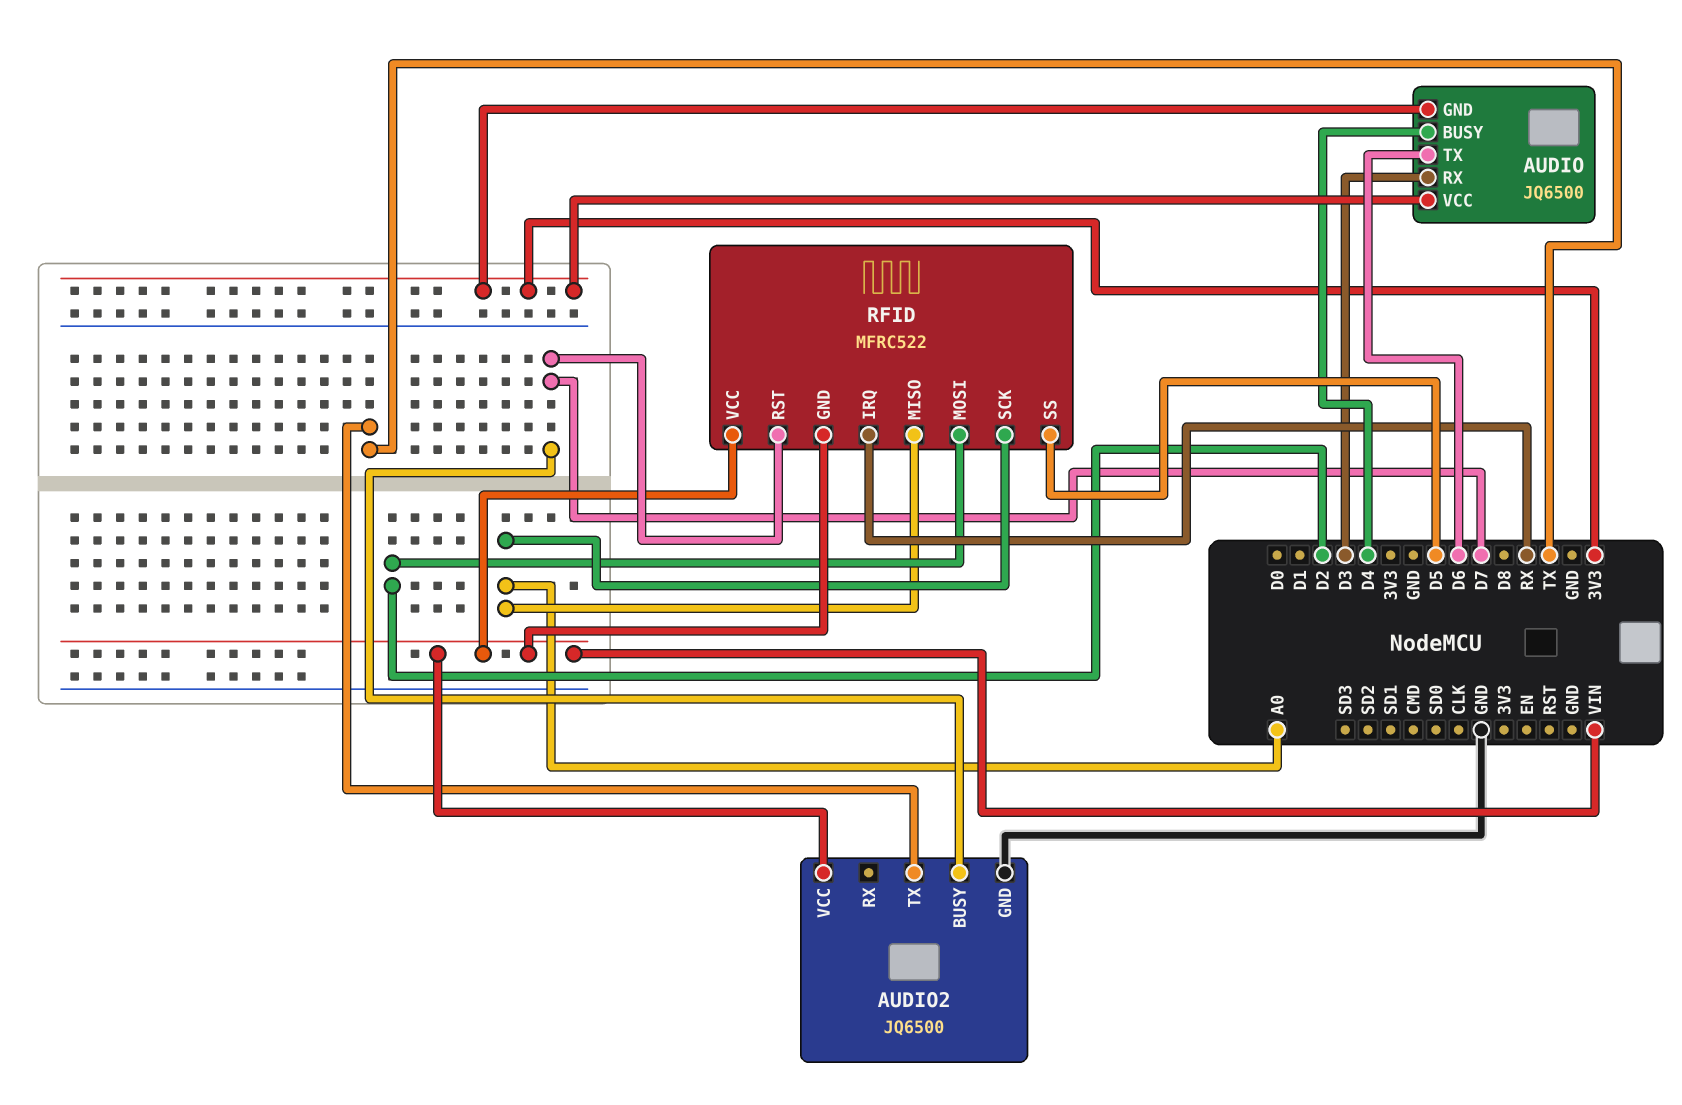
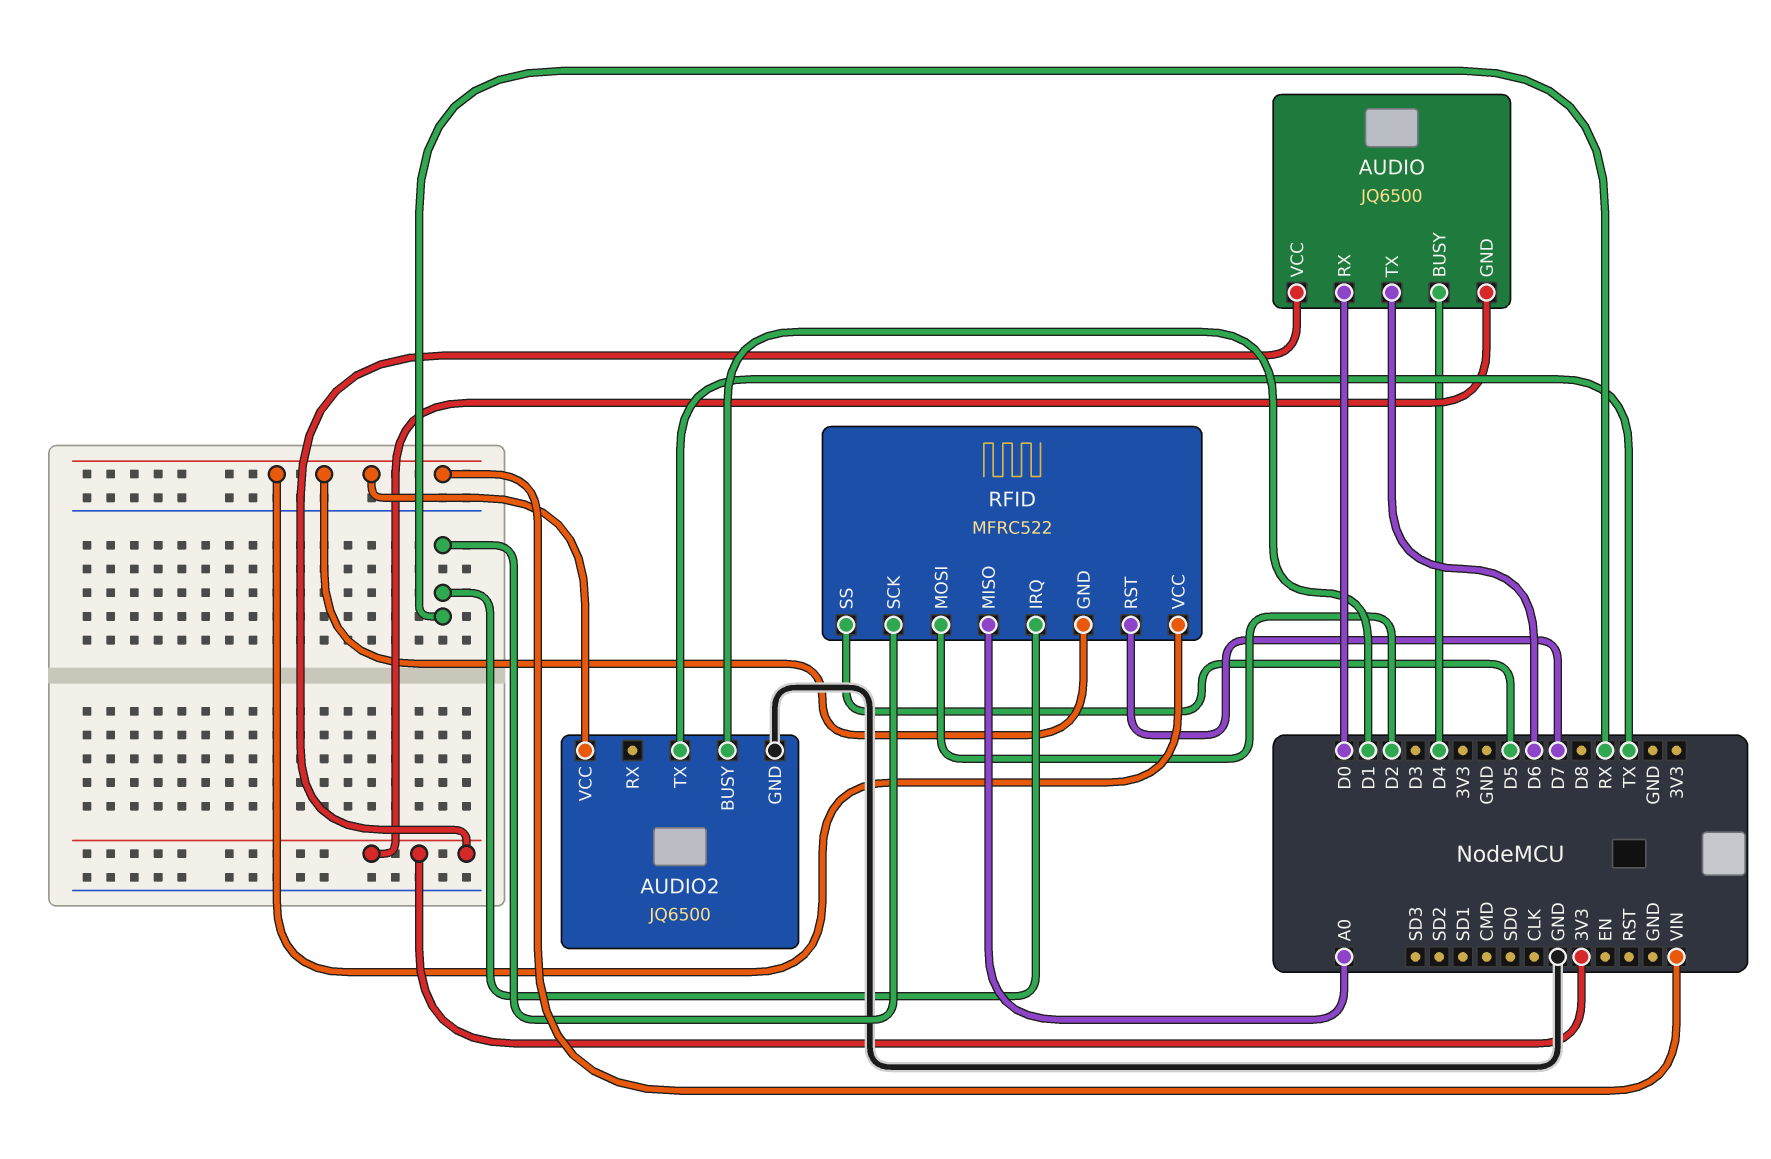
AUDIO pin RX: D3 -> D0
AUDIO2 pin BUSY: D7 -> D1
RFID pin SCK: A0 -> RX

